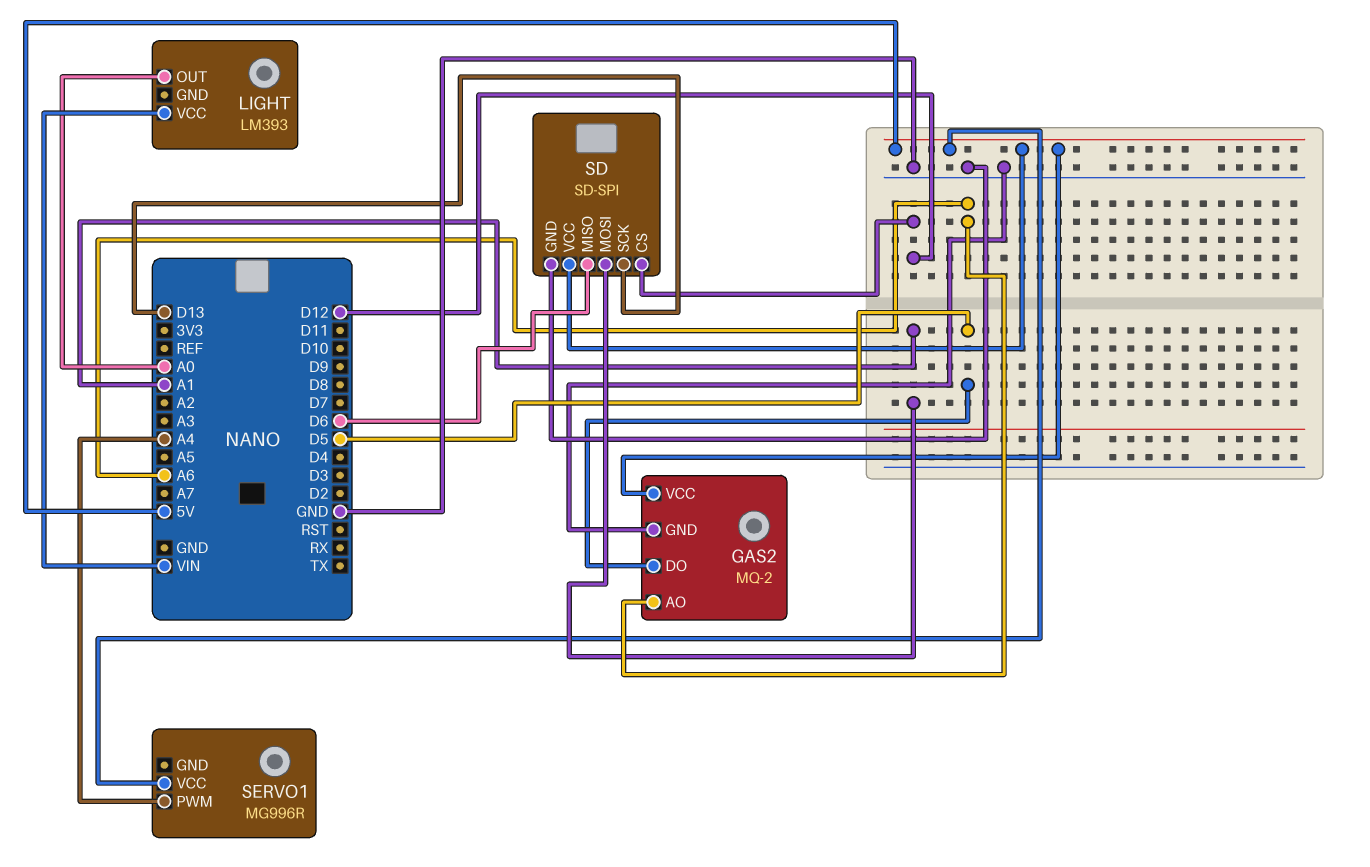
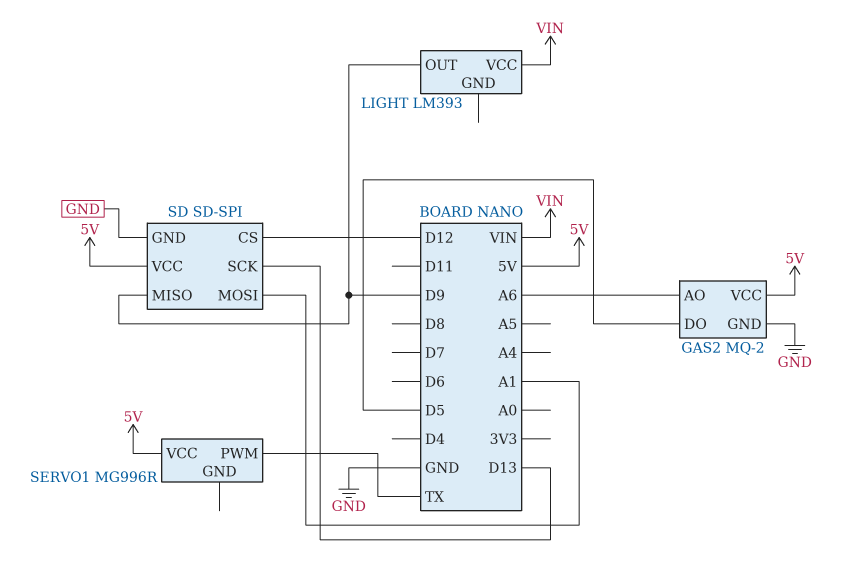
LIGHT pin OUT: A0 -> D9
SD pin MISO: D6 -> D9
SERVO1 pin PWM: A4 -> TX

